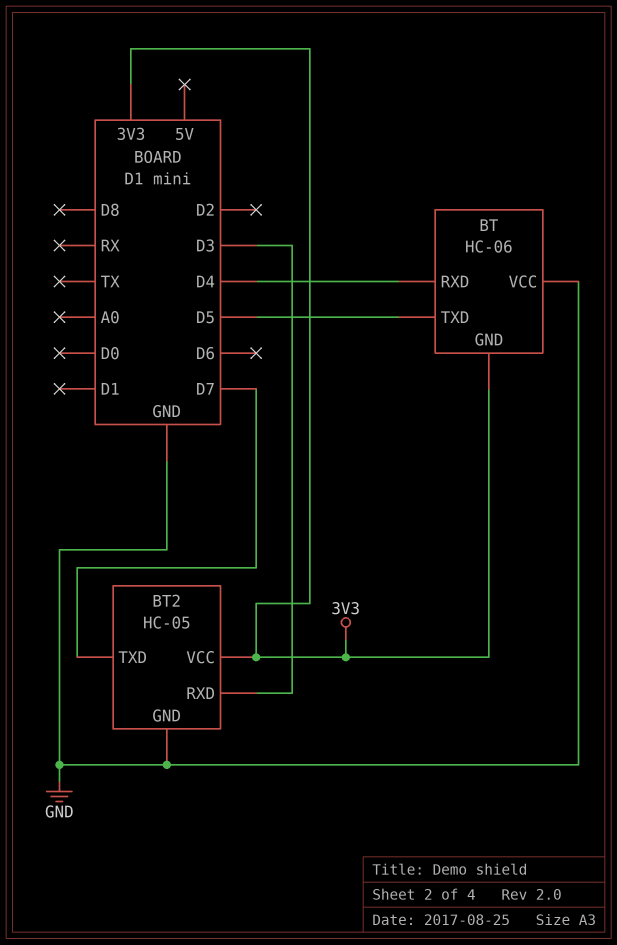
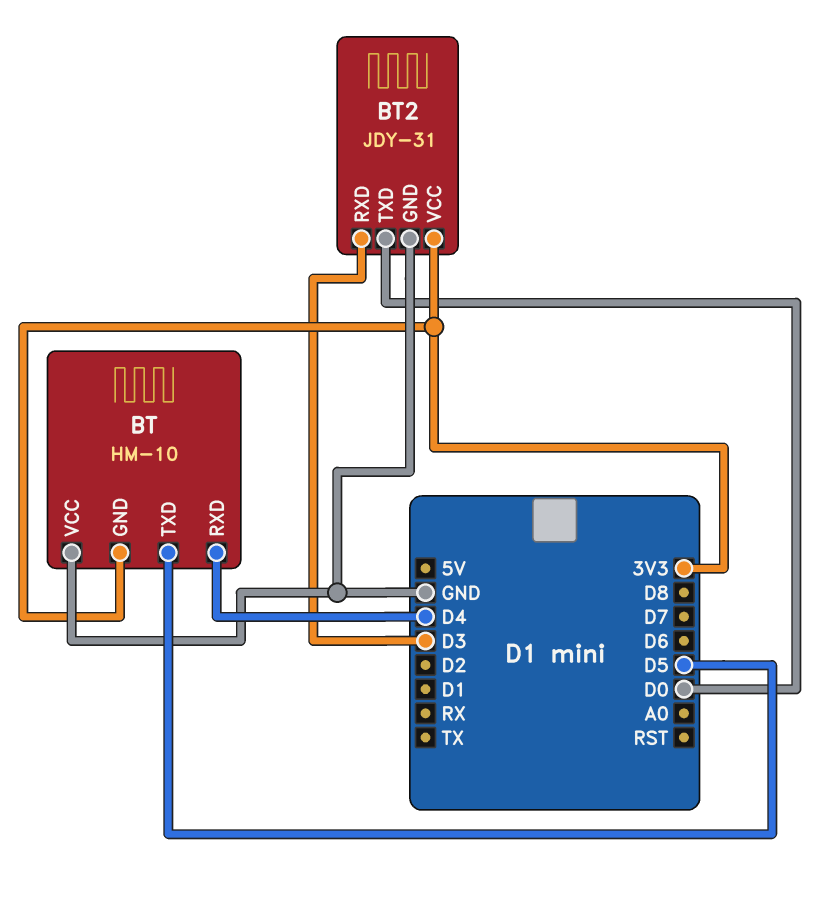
BT: HC-06 -> HM-10
BT2: HC-05 -> JDY-31
BT2 pin TXD: D7 -> D0

